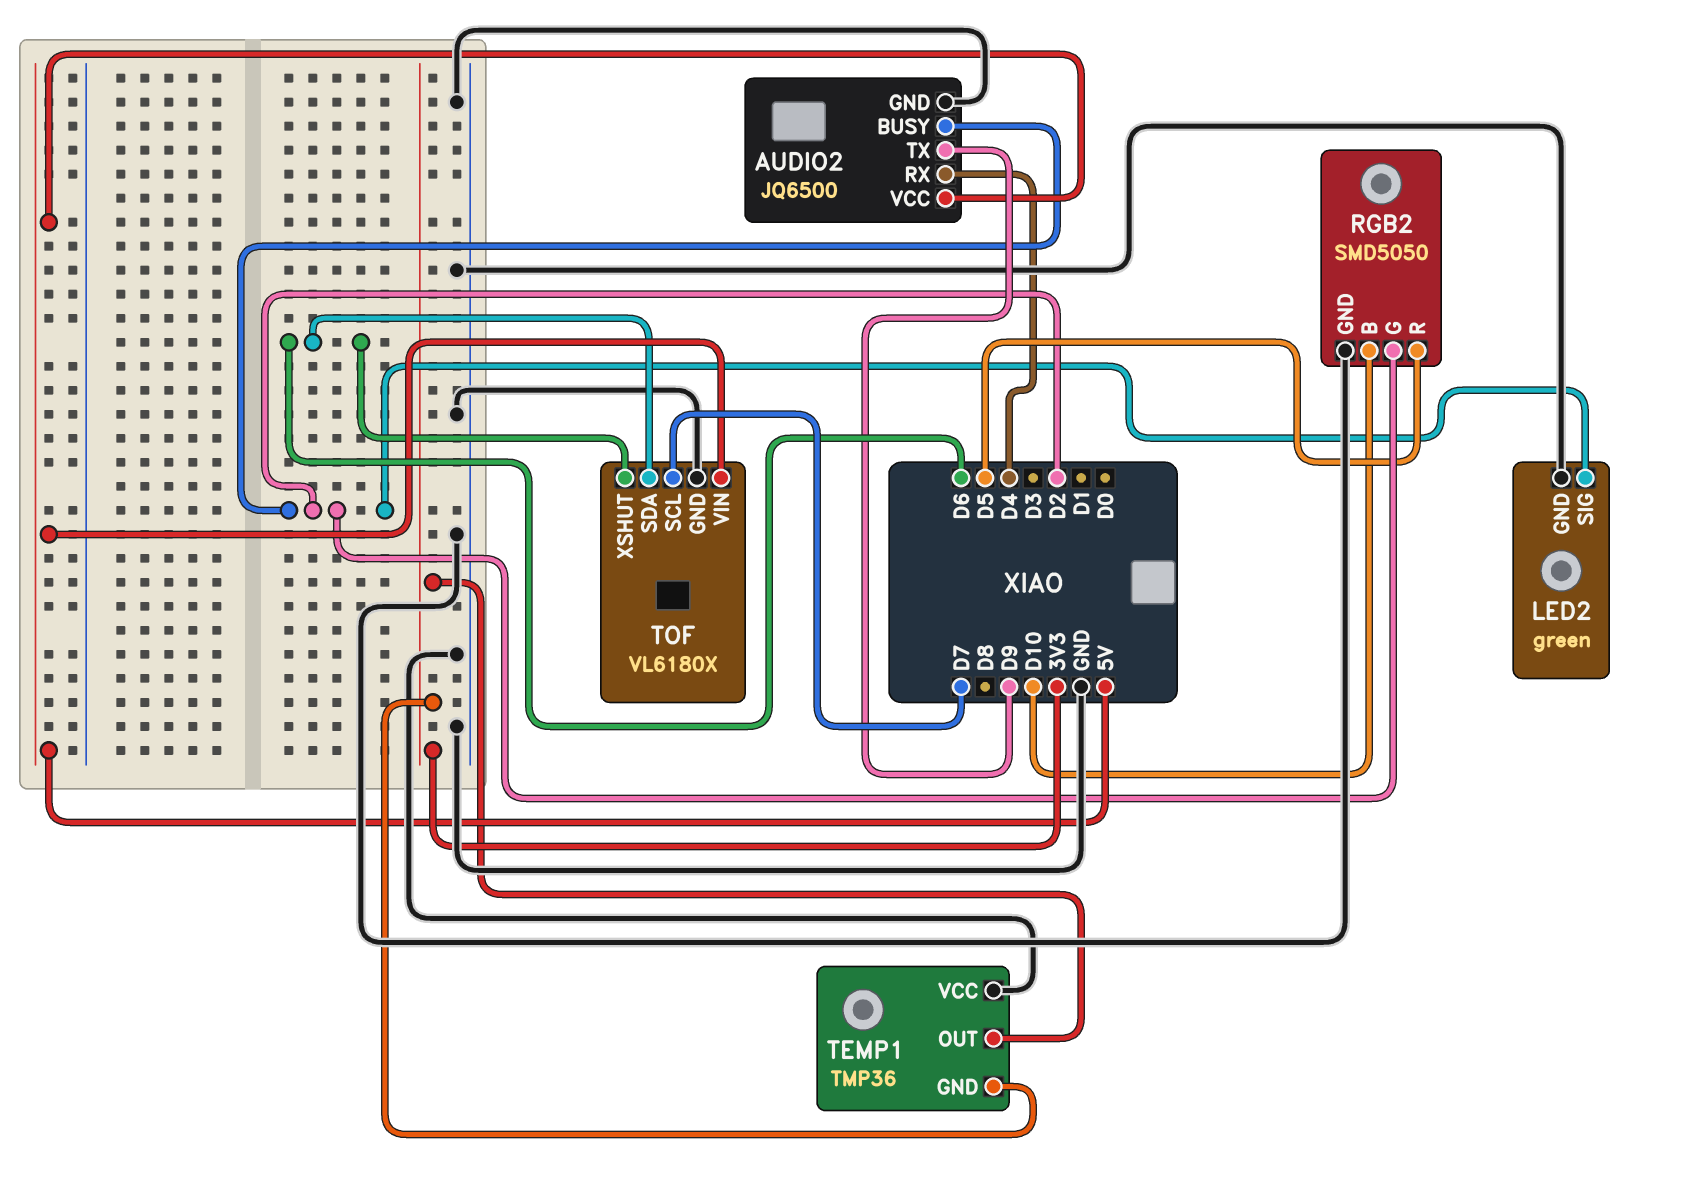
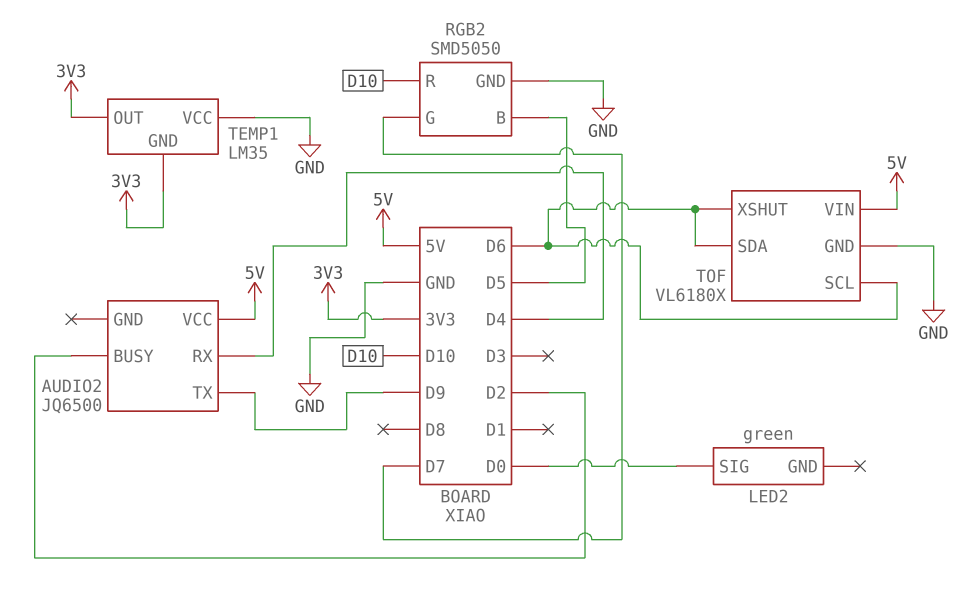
AUDIO2 pin GND: GND -> none
LED2 pin GND: GND -> none
LED2 pin SIG: D2 -> D0
RGB2 pin B: D10 -> D5
RGB2 pin G: D2 -> D7
RGB2 pin R: D5 -> D10
TEMP1: TMP36 -> LM35
TOF pin SCL: D7 -> D6

